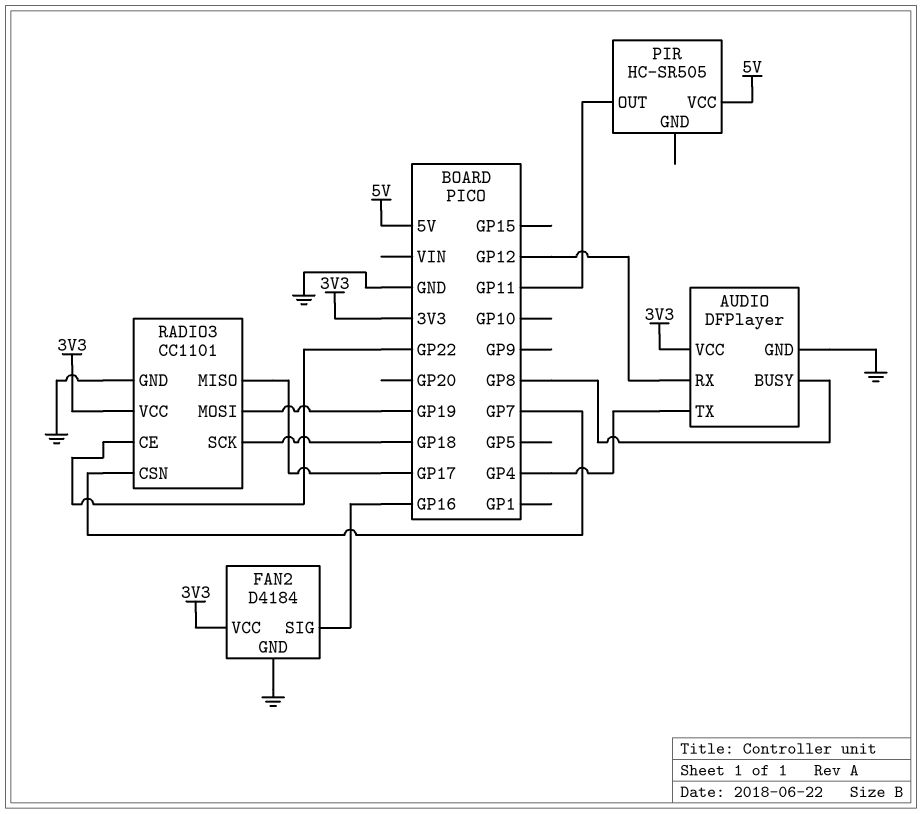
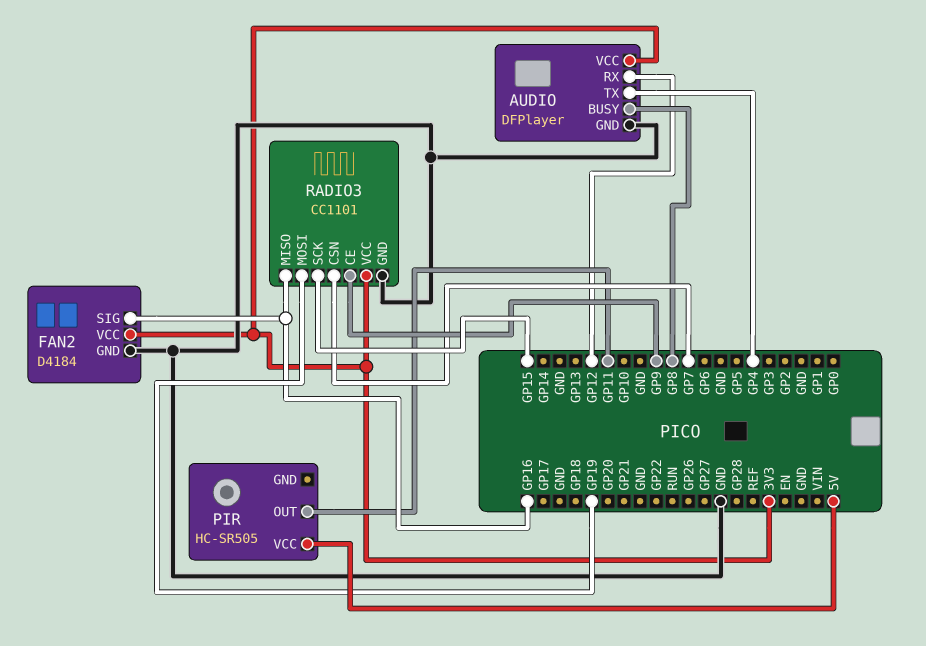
RADIO3 pin CE: GP22 -> GP9
RADIO3 pin MISO: GP17 -> GP16
RADIO3 pin SCK: GP18 -> GP15

